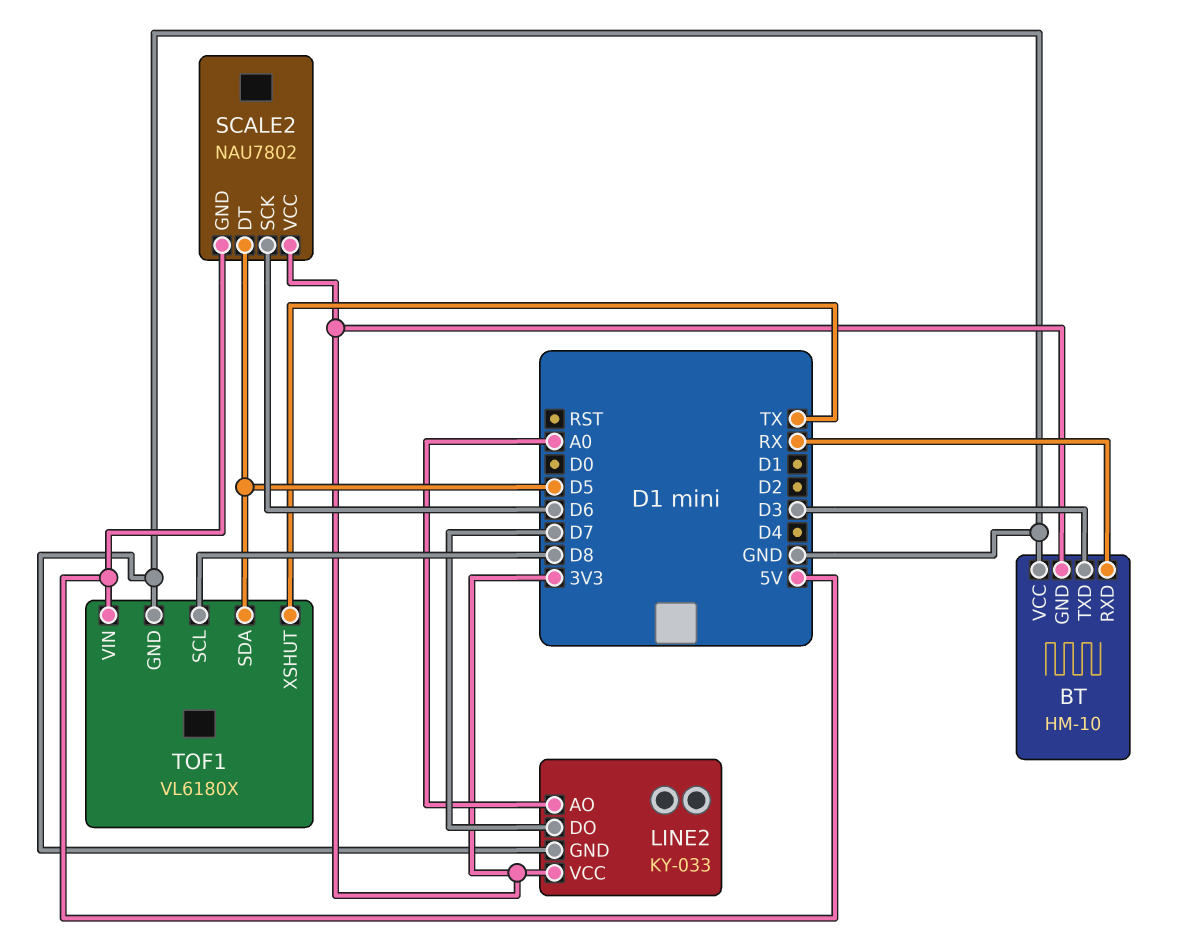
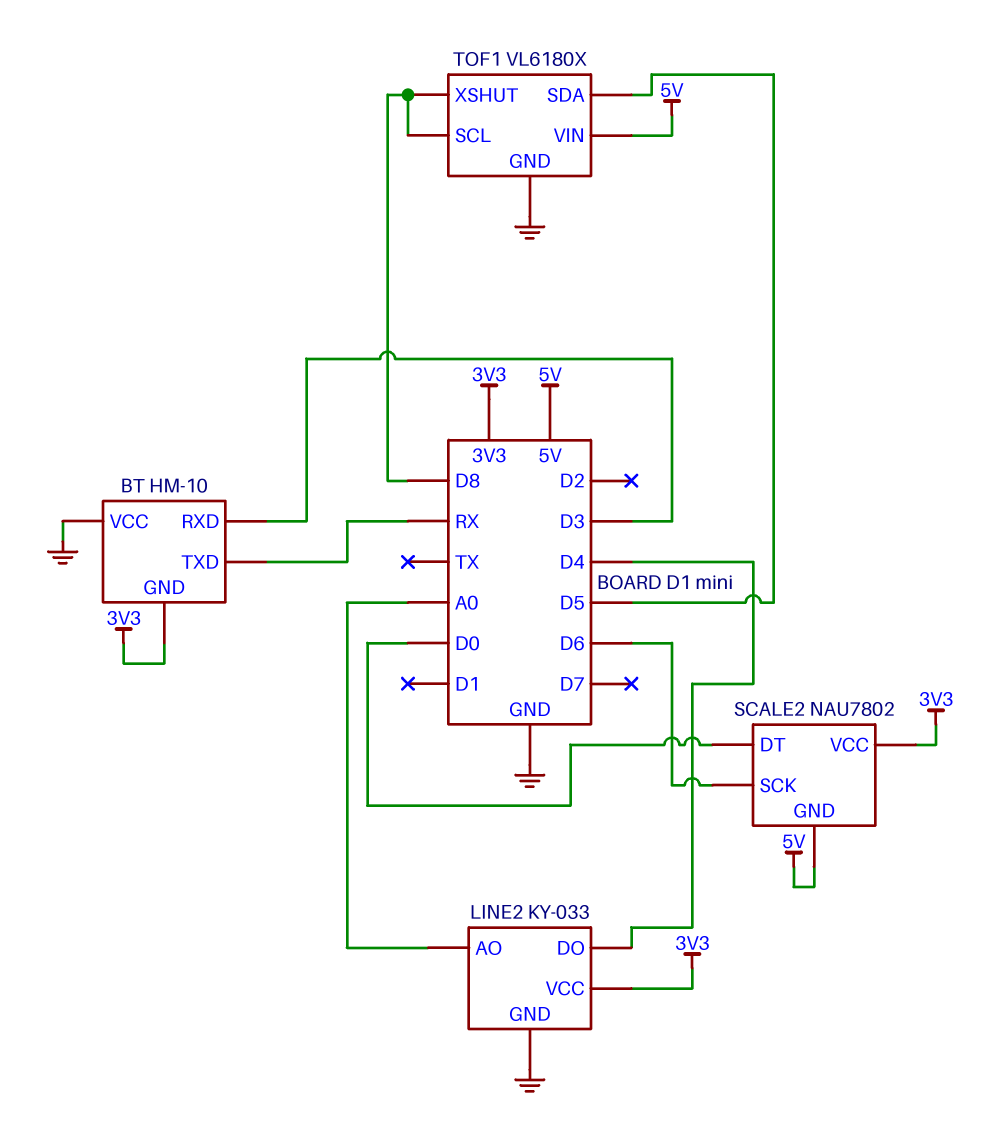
BT pin RXD: RX -> D3
BT pin TXD: D3 -> RX
LINE2 pin DO: D7 -> D4
SCALE2 pin DT: D5 -> D0
TOF1 pin XSHUT: TX -> D8

